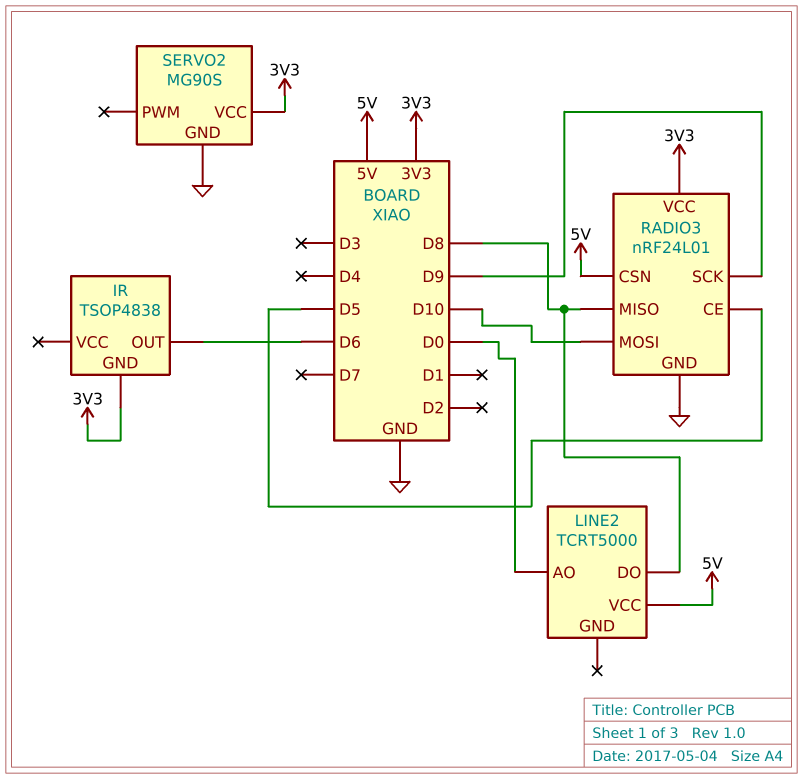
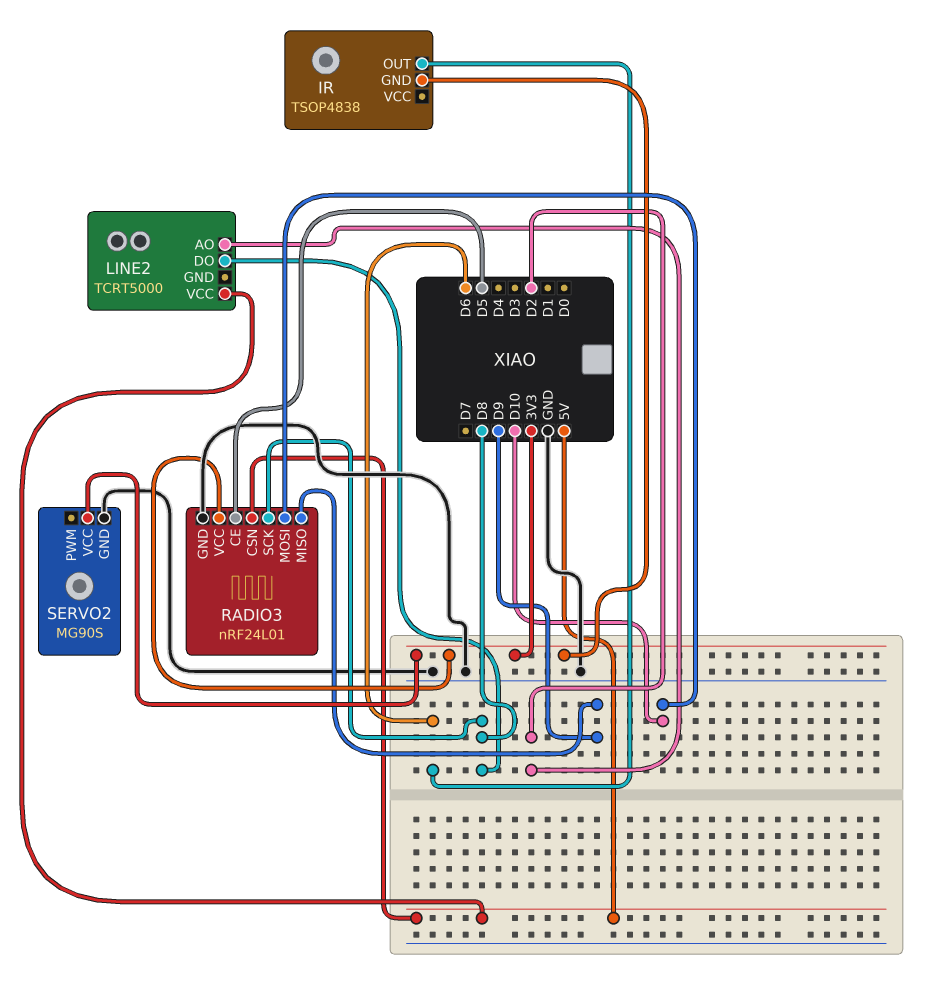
LINE2 pin AO: D0 -> D2
RADIO3 pin MISO: D8 -> D9
RADIO3 pin SCK: D9 -> D8

